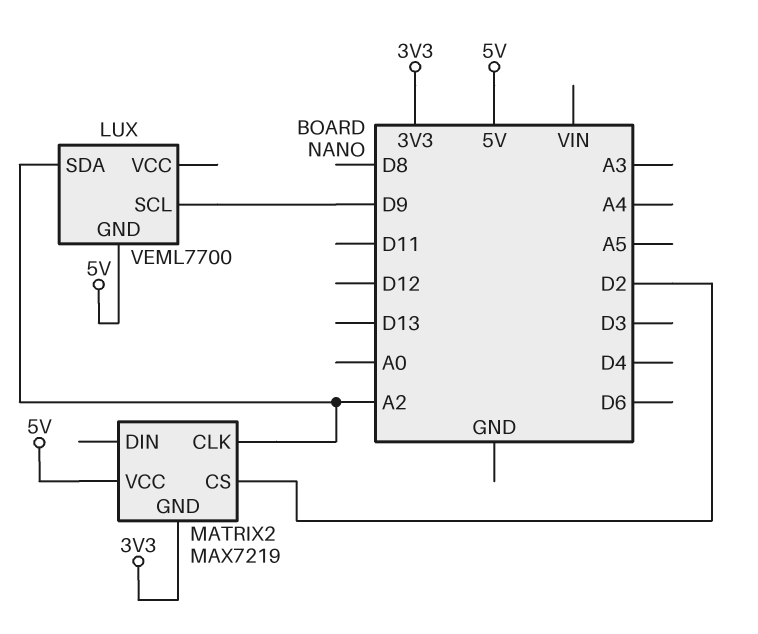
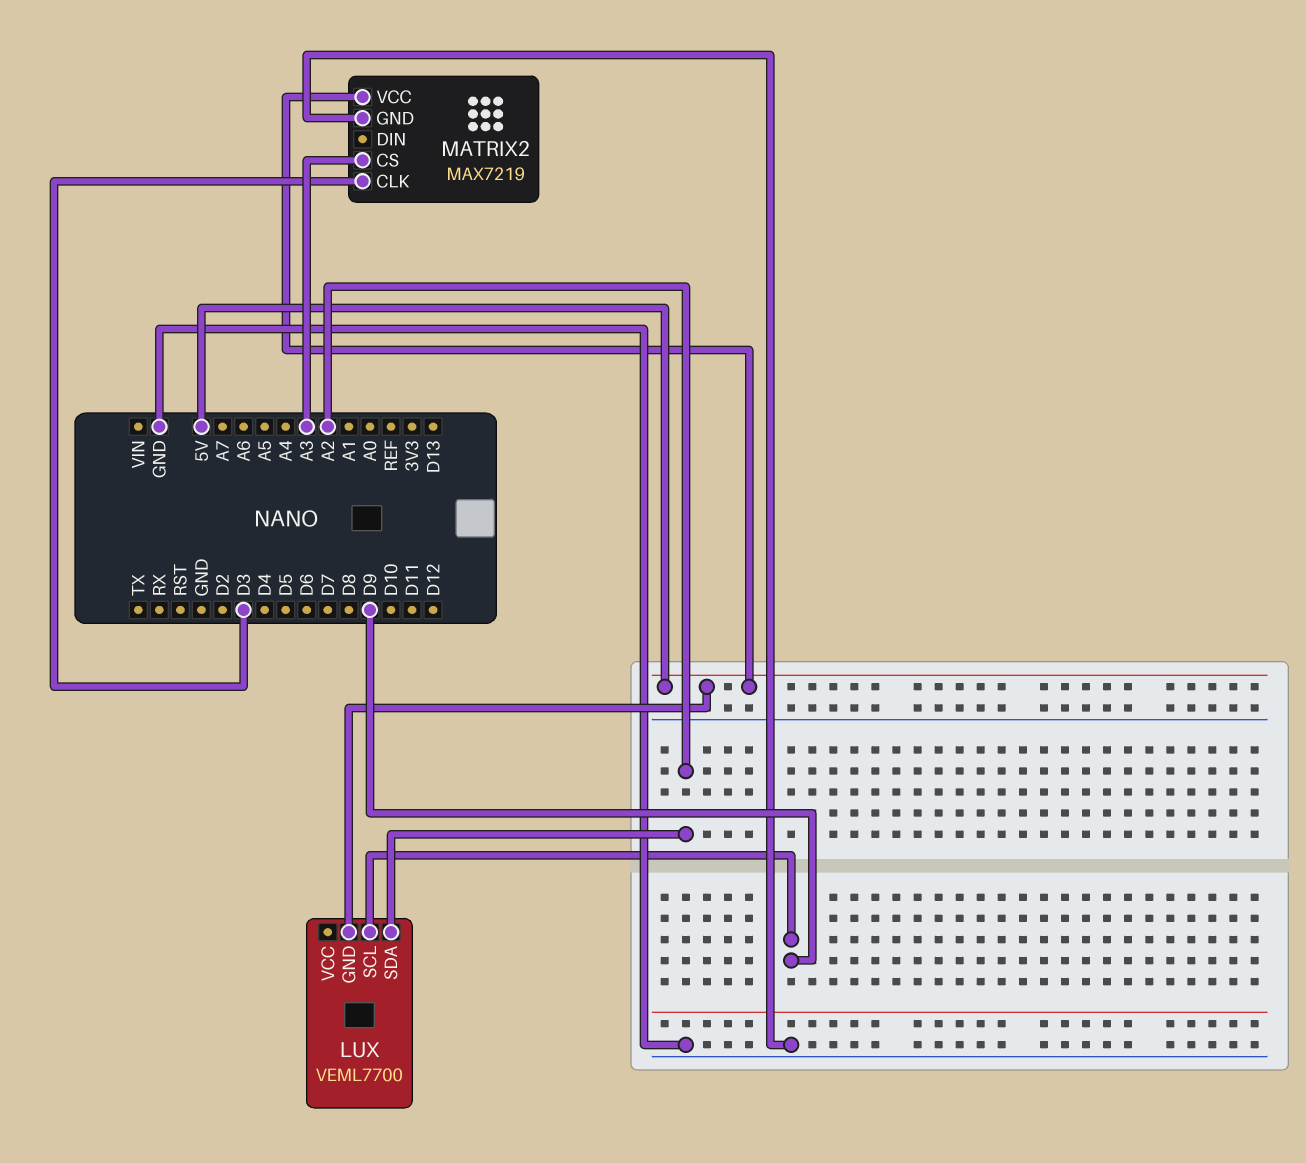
MATRIX2 pin CLK: A2 -> D3
MATRIX2 pin CS: D2 -> A3
MATRIX2 pin GND: 3V3 -> GND

